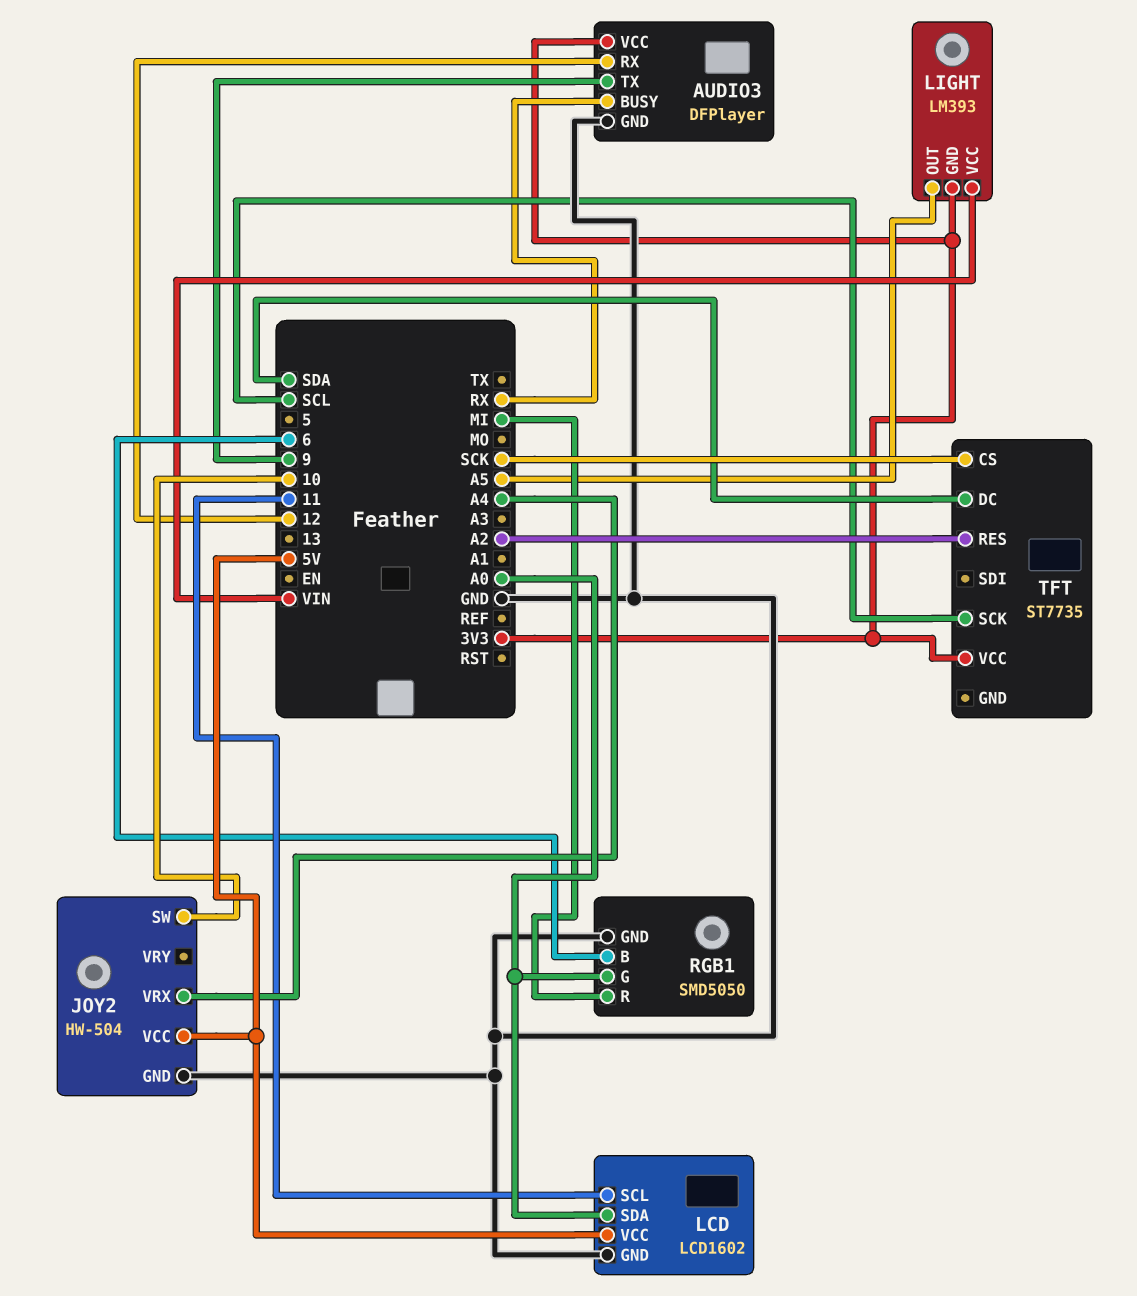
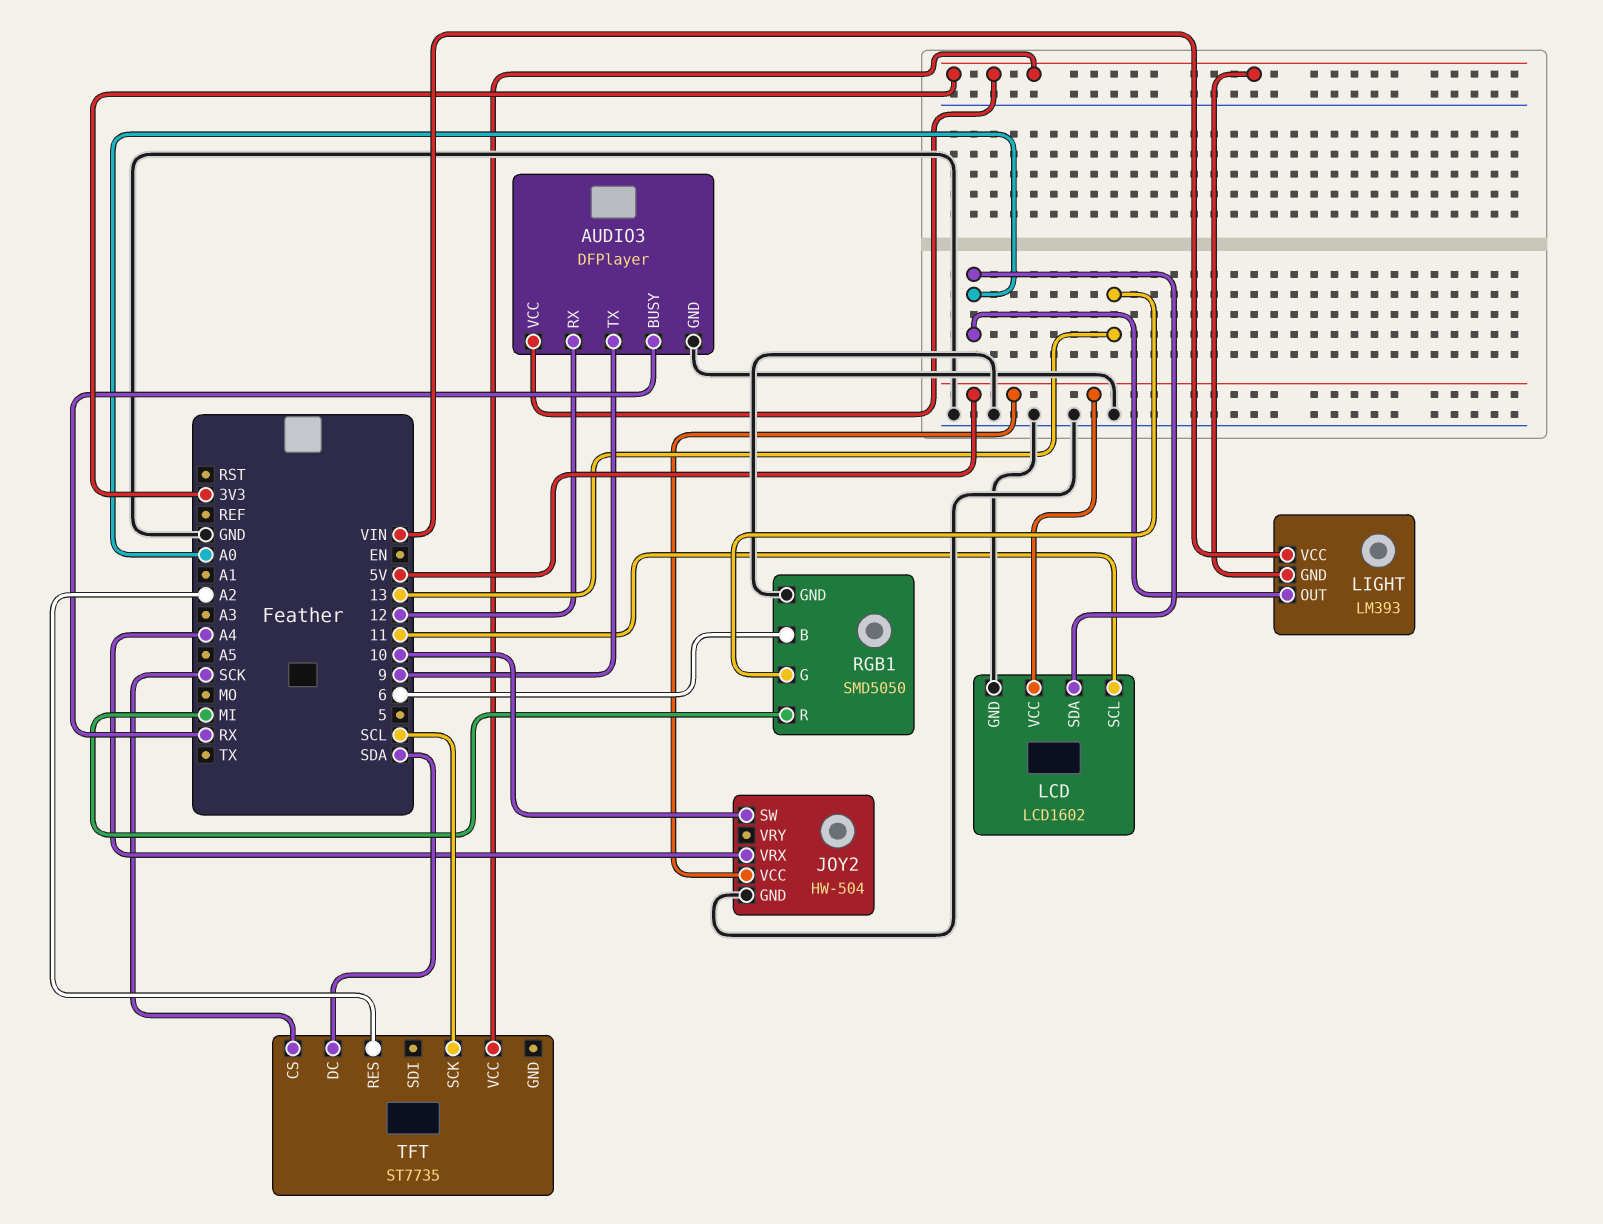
LIGHT pin OUT: A5 -> A0
RGB1 pin G: A0 -> 13

